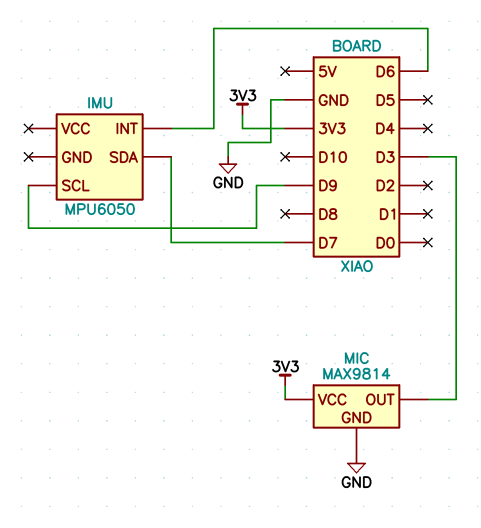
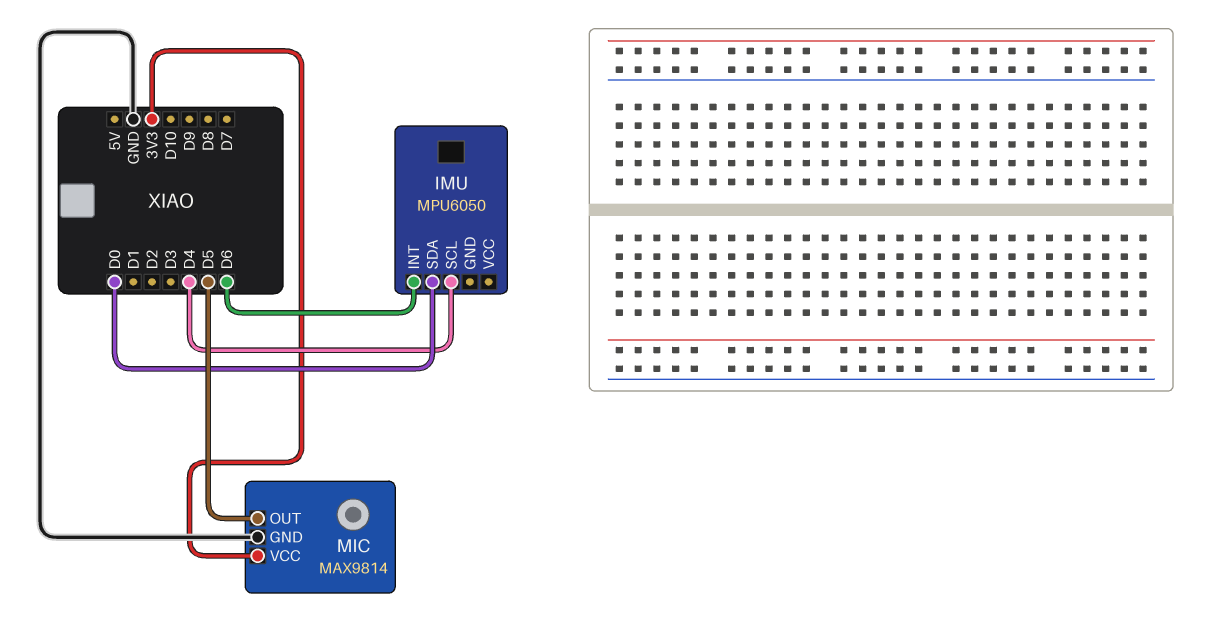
IMU pin SCL: D9 -> D4
IMU pin SDA: D7 -> D0
MIC pin OUT: D3 -> D5

